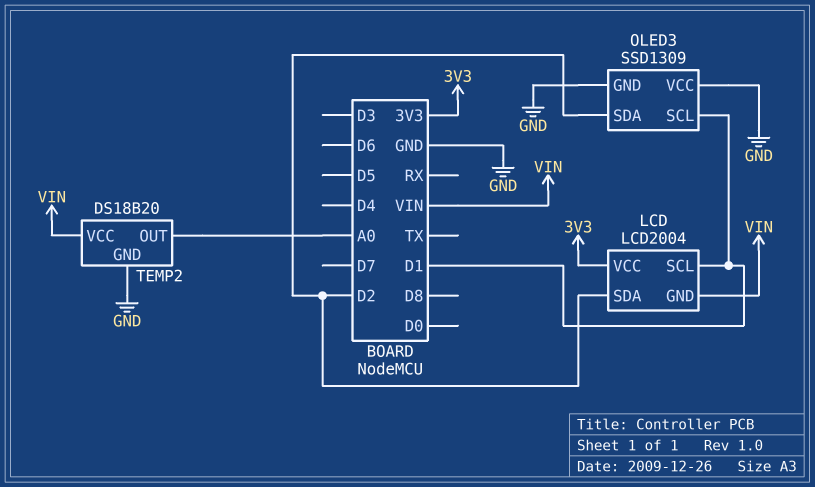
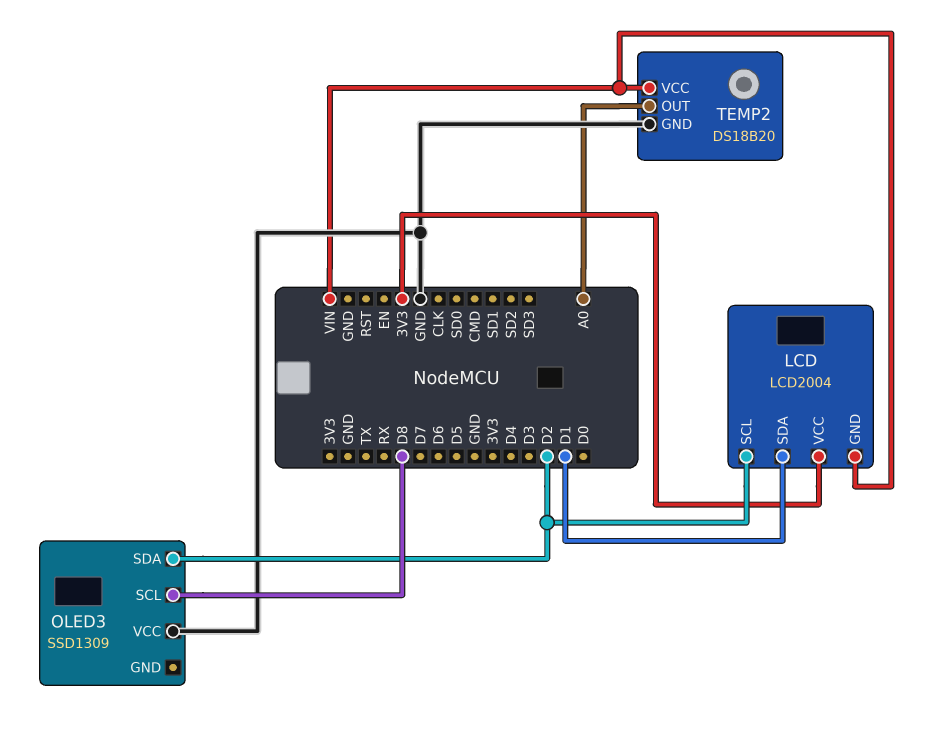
LCD pin SCL: D1 -> D2
LCD pin SDA: D2 -> D1
OLED3 pin GND: GND -> none
OLED3 pin SCL: D1 -> D8

